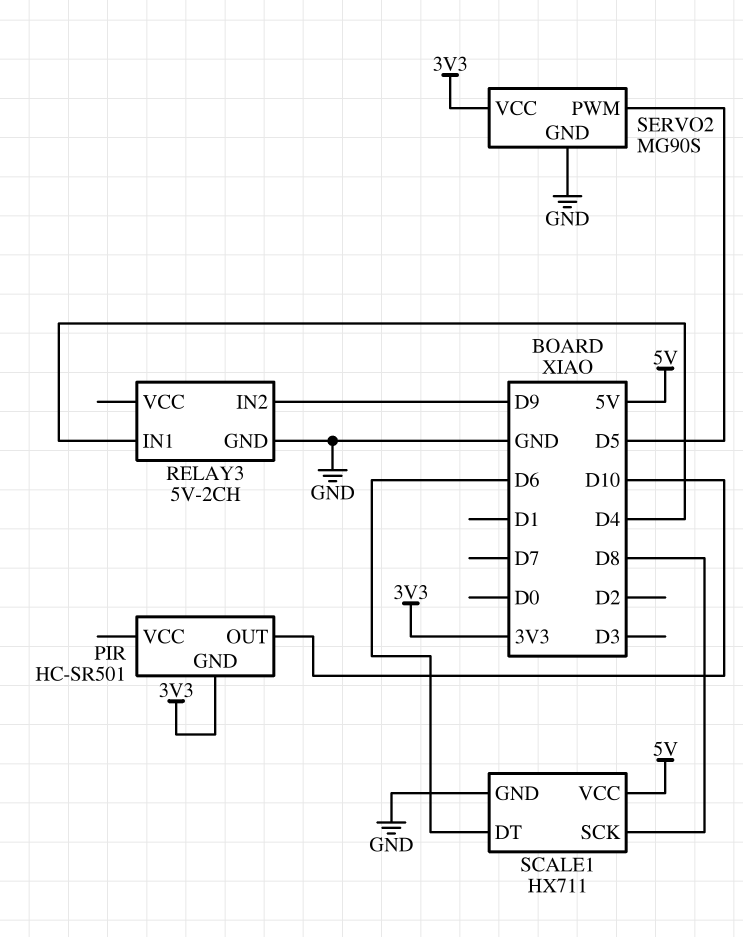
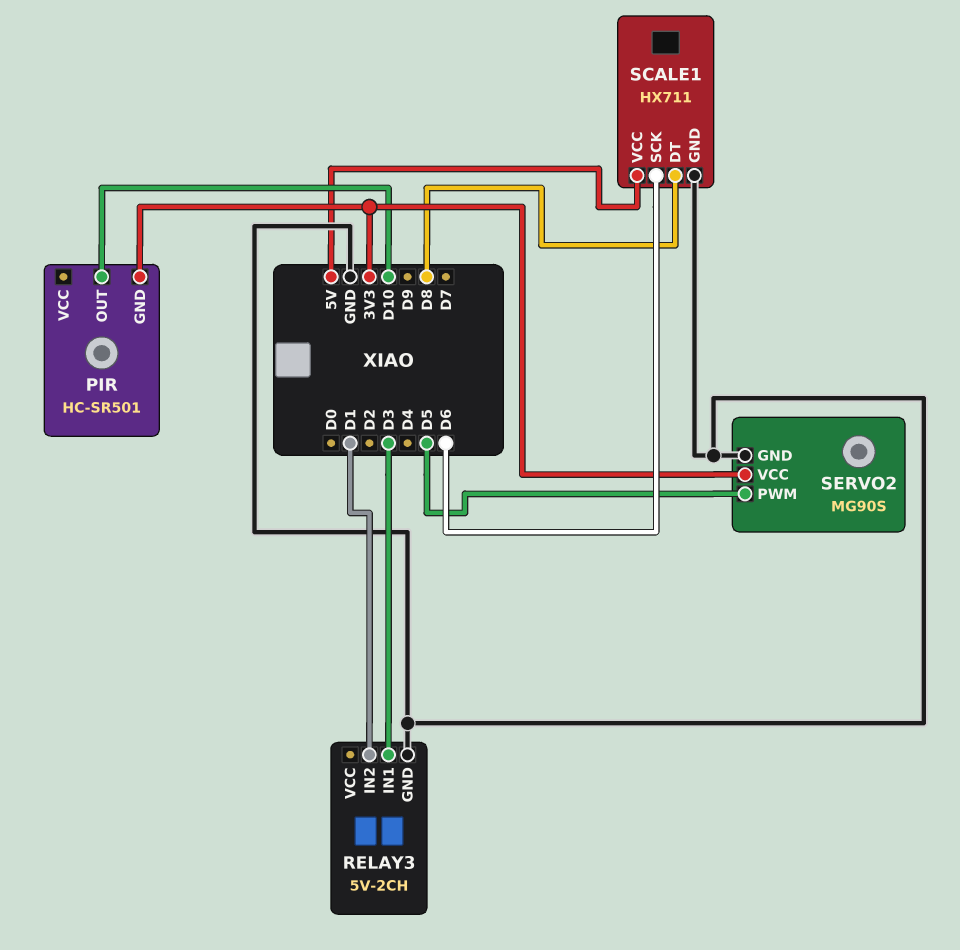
RELAY3 pin IN1: D4 -> D3
RELAY3 pin IN2: D9 -> D1
SCALE1 pin DT: D6 -> D8
SCALE1 pin SCK: D8 -> D6

